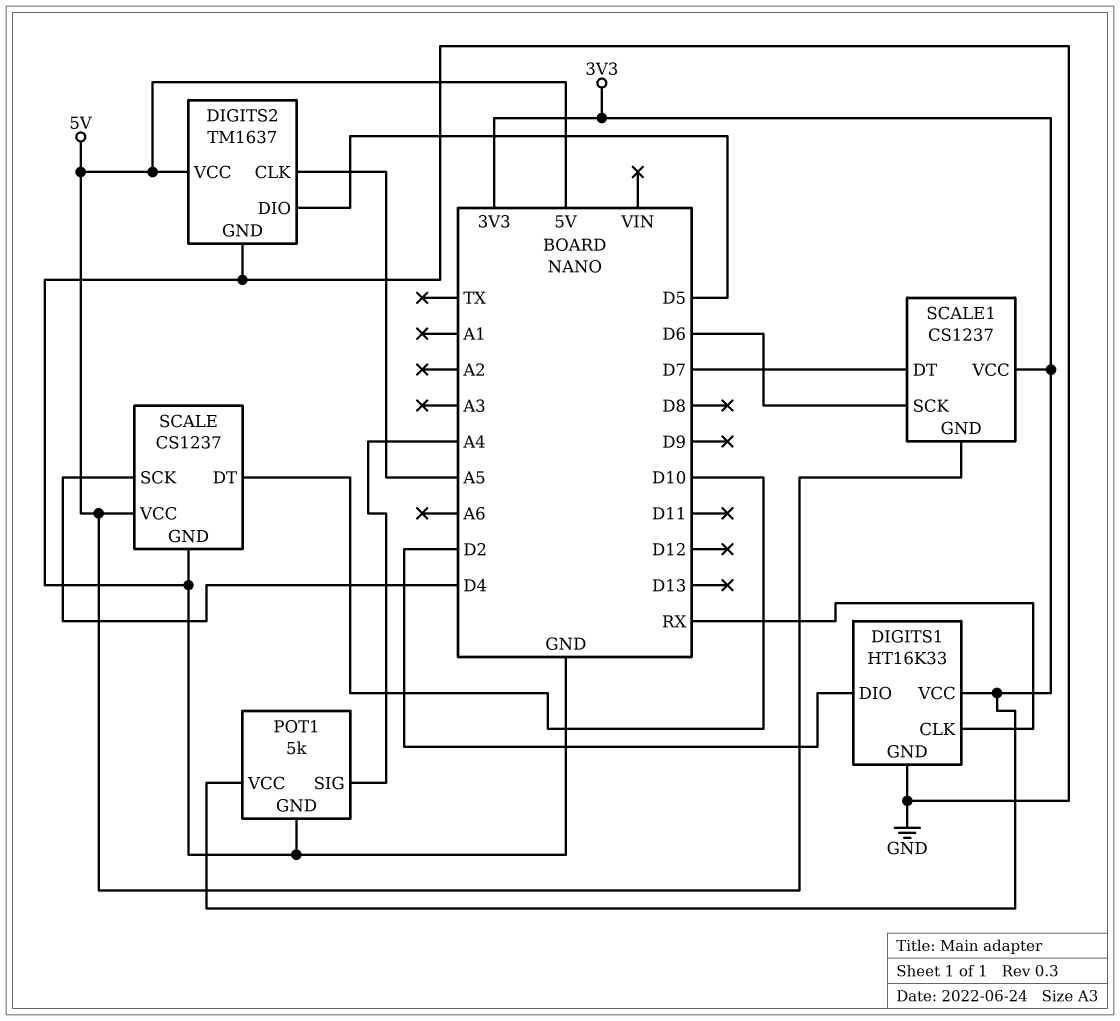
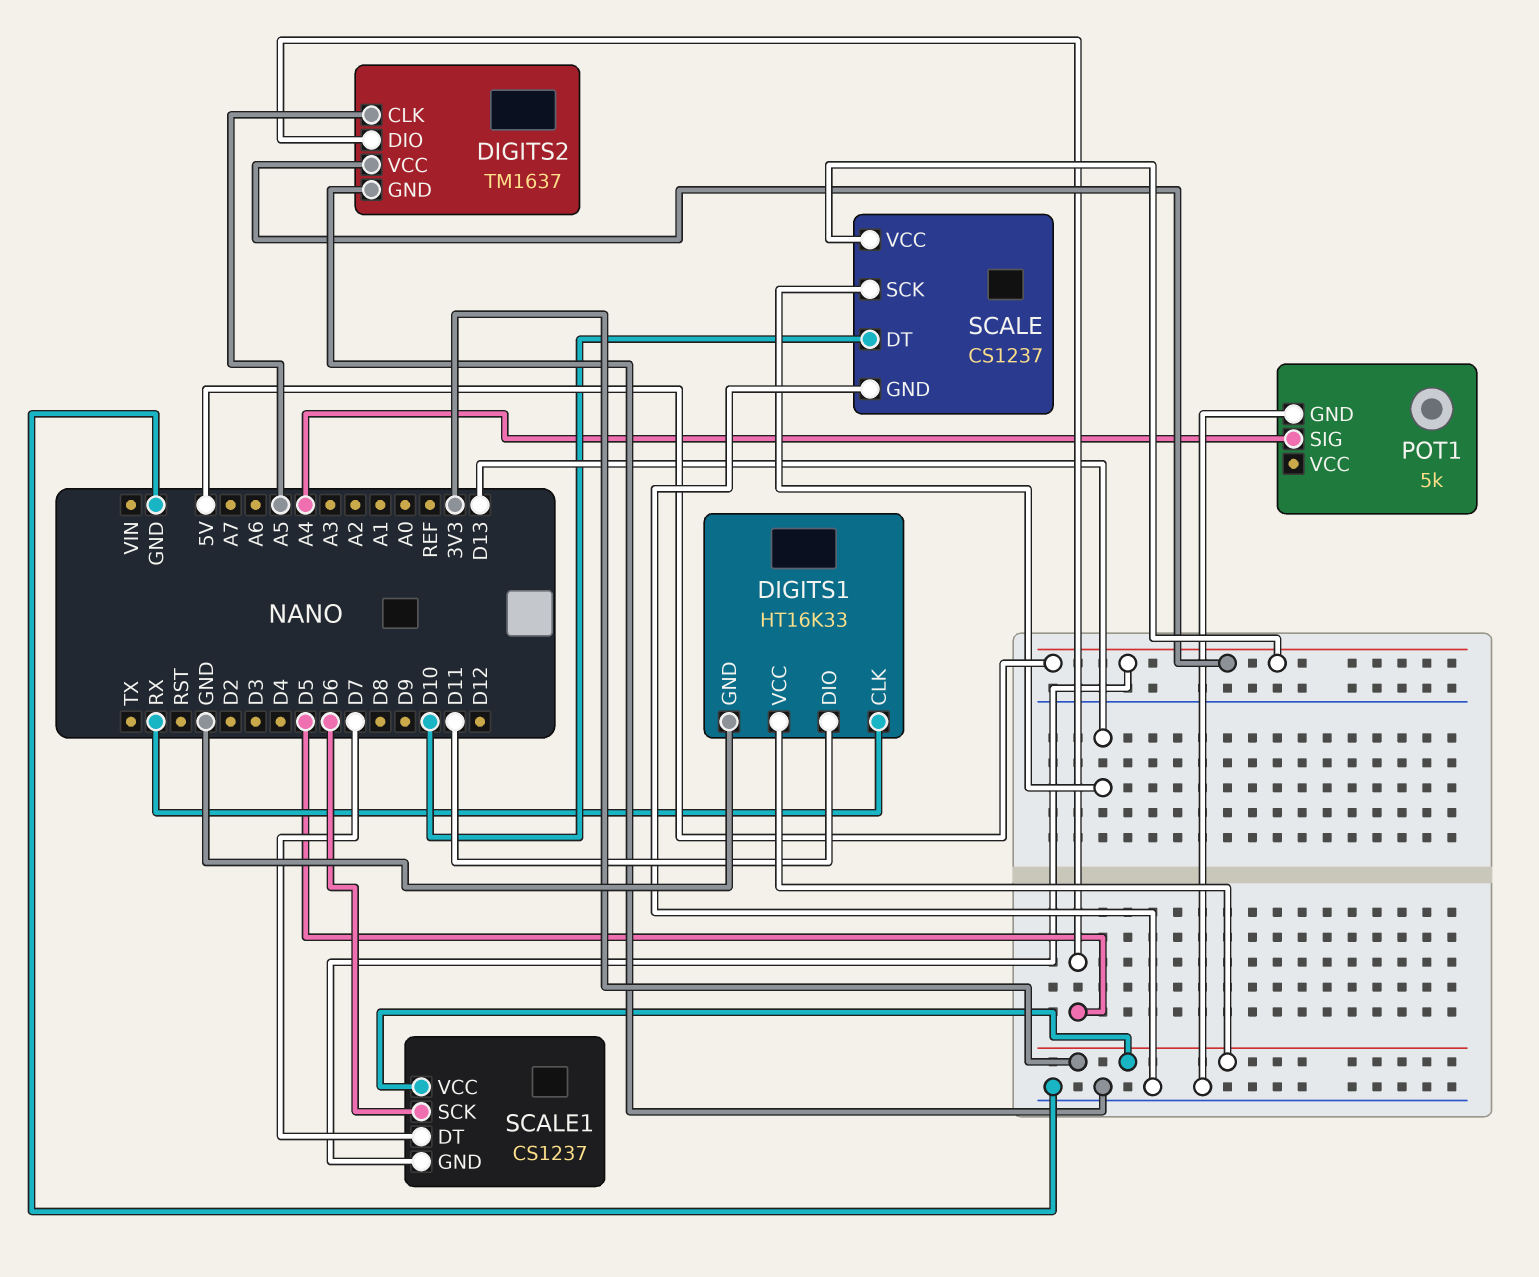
DIGITS1 pin DIO: D2 -> D11
POT1 pin VCC: 3V3 -> none
SCALE pin SCK: D4 -> D13

